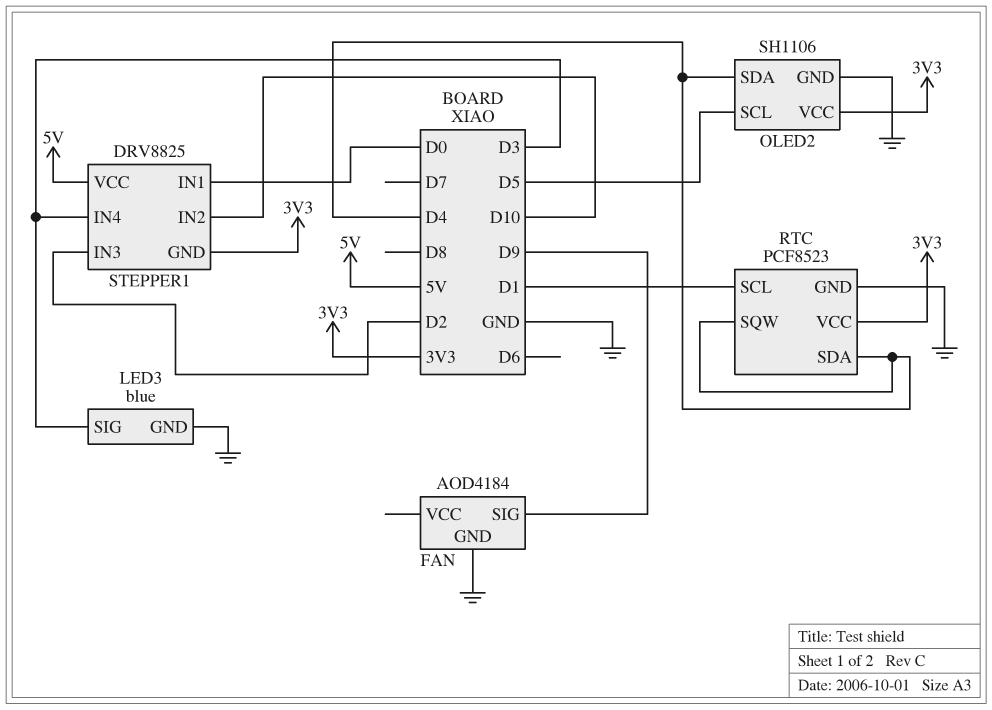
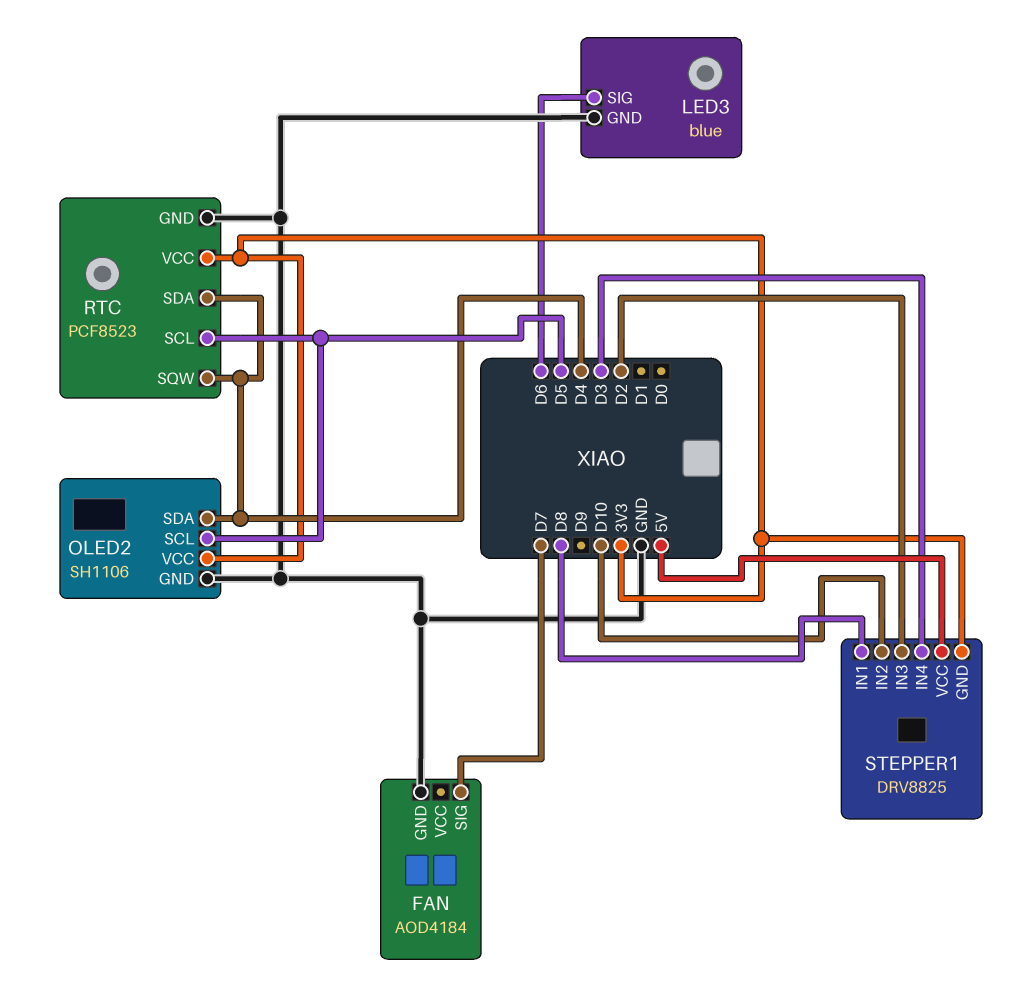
FAN pin SIG: D9 -> D7
LED3 pin SIG: D3 -> D6
RTC pin SCL: D1 -> D5
STEPPER1 pin IN1: D0 -> D8

